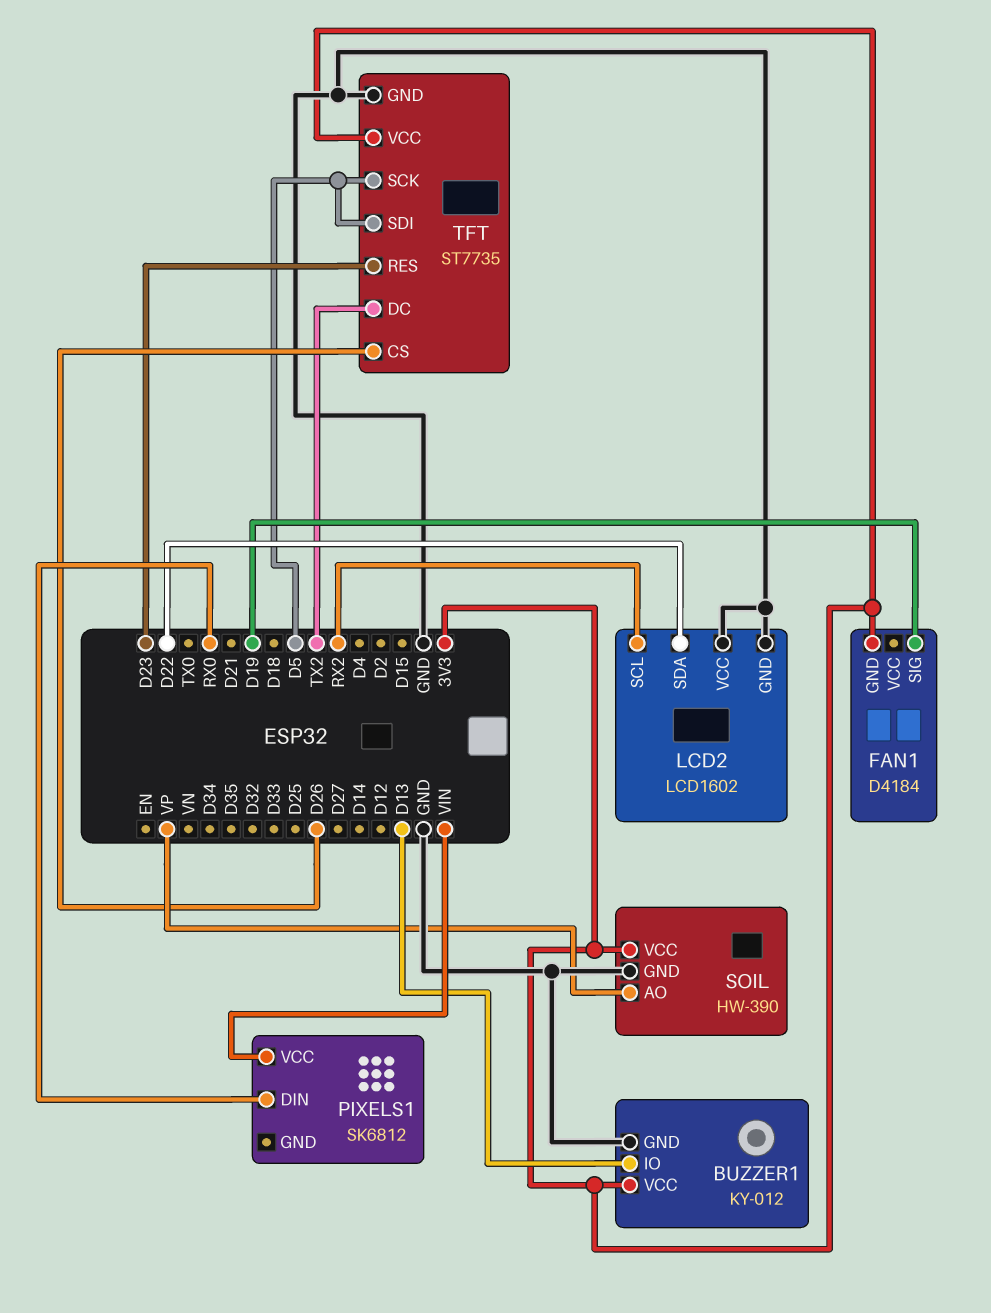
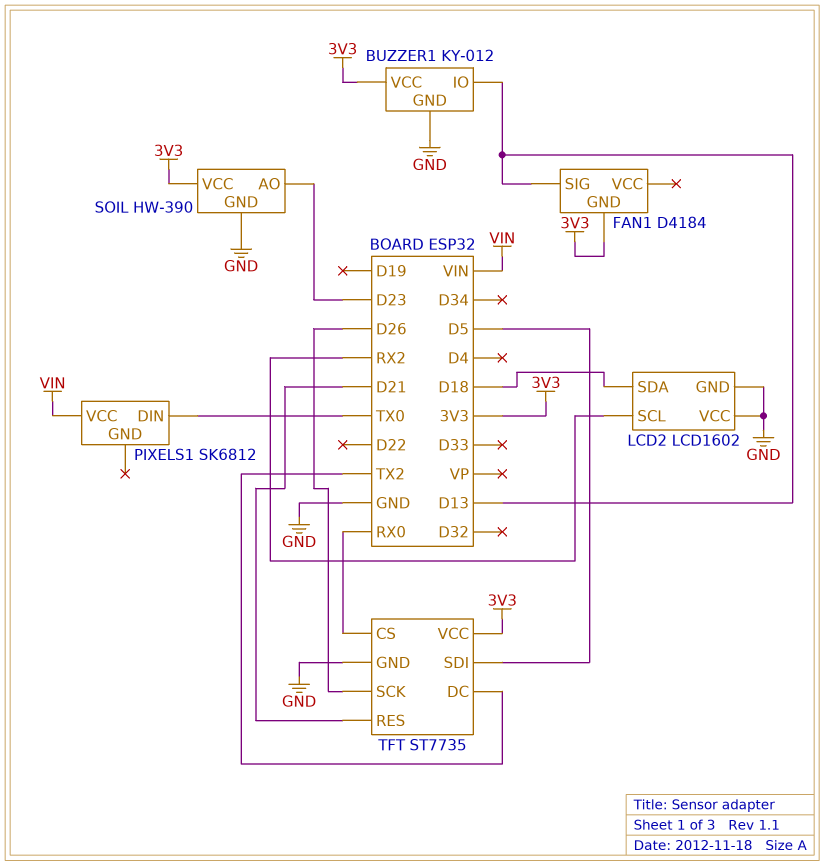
FAN1 pin SIG: D19 -> D13
LCD2 pin SDA: D22 -> D18
PIXELS1 pin DIN: RX0 -> TX0
SOIL pin AO: VP -> D23
TFT pin CS: D26 -> RX0
TFT pin RES: D23 -> D21
TFT pin SCK: D5 -> D26

